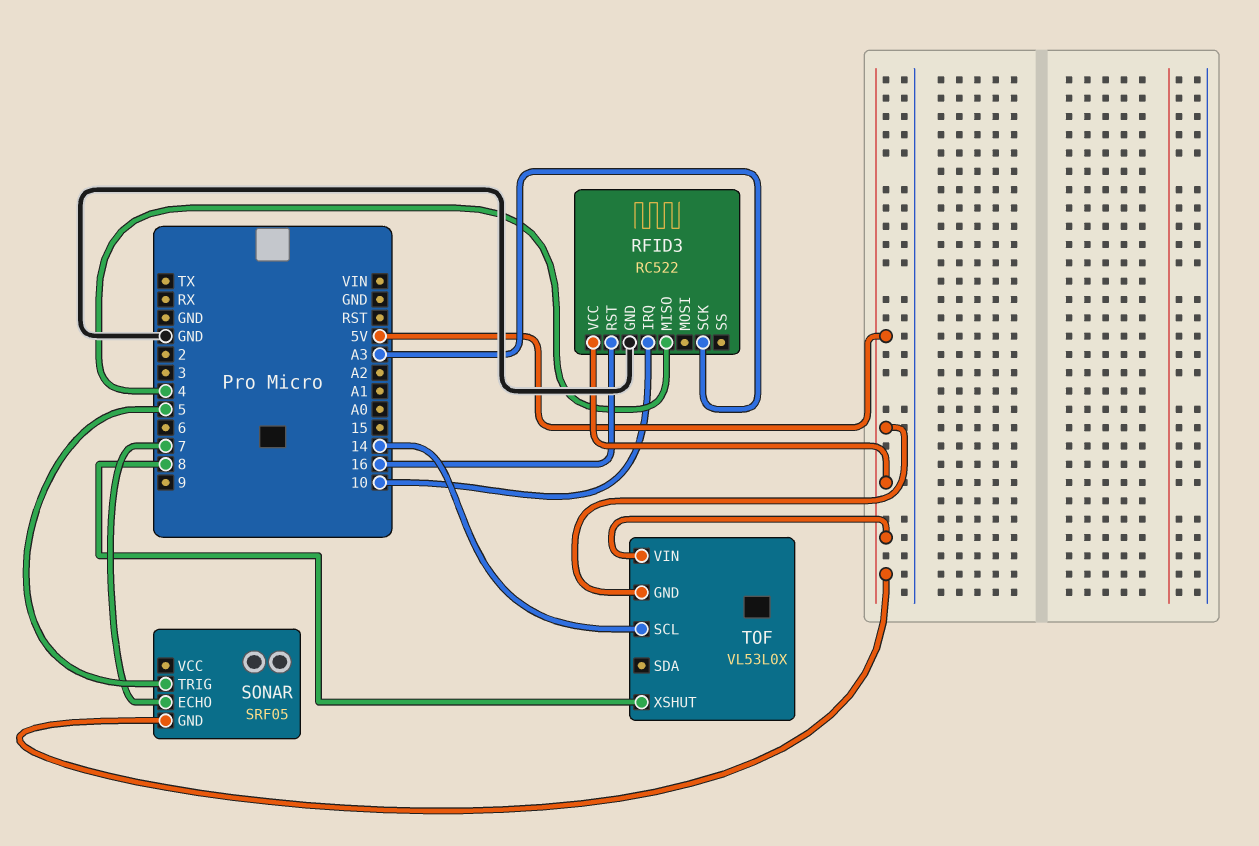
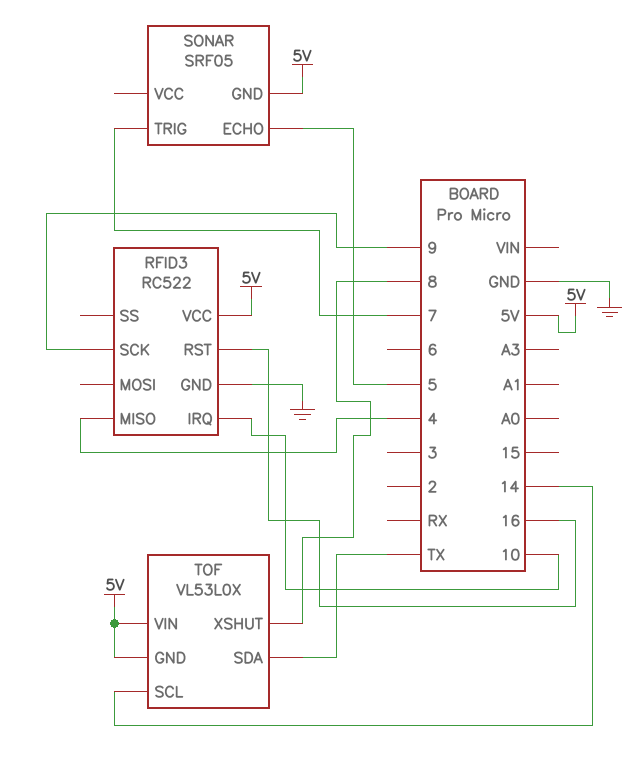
RFID3 pin SCK: A3 -> 9
SONAR pin ECHO: 7 -> 5
SONAR pin TRIG: 5 -> 7
TOF pin SDA: none -> TX

